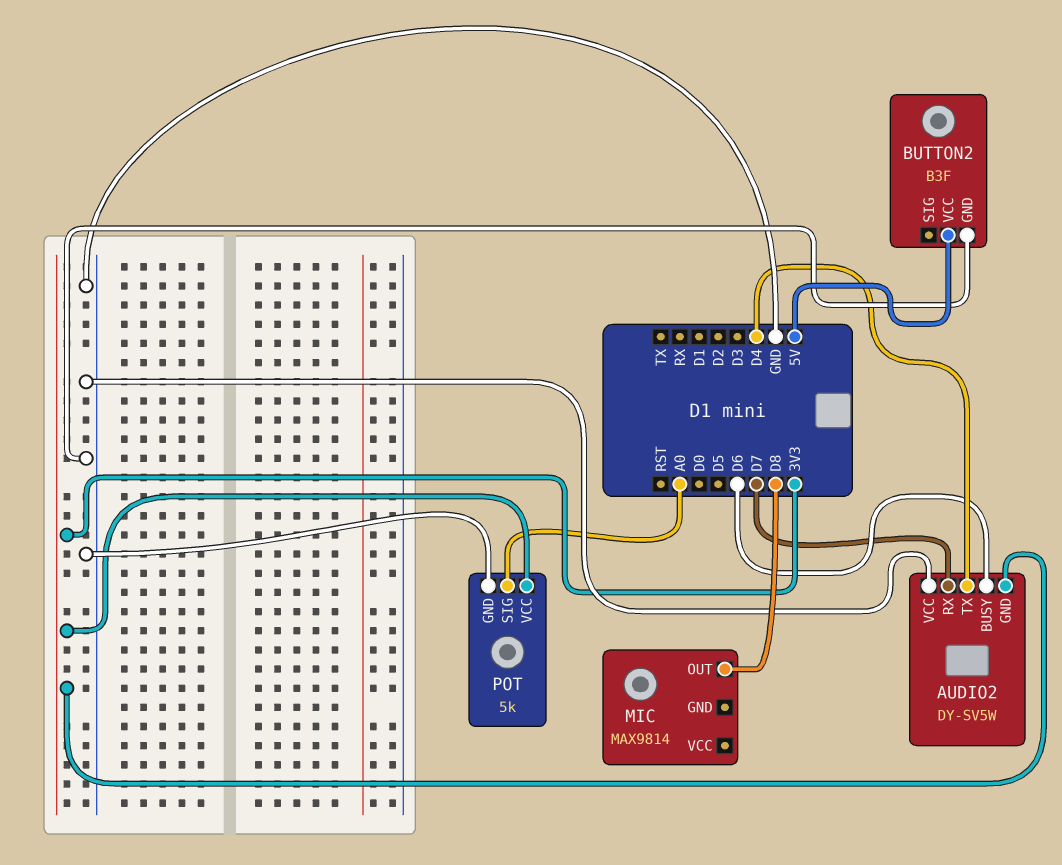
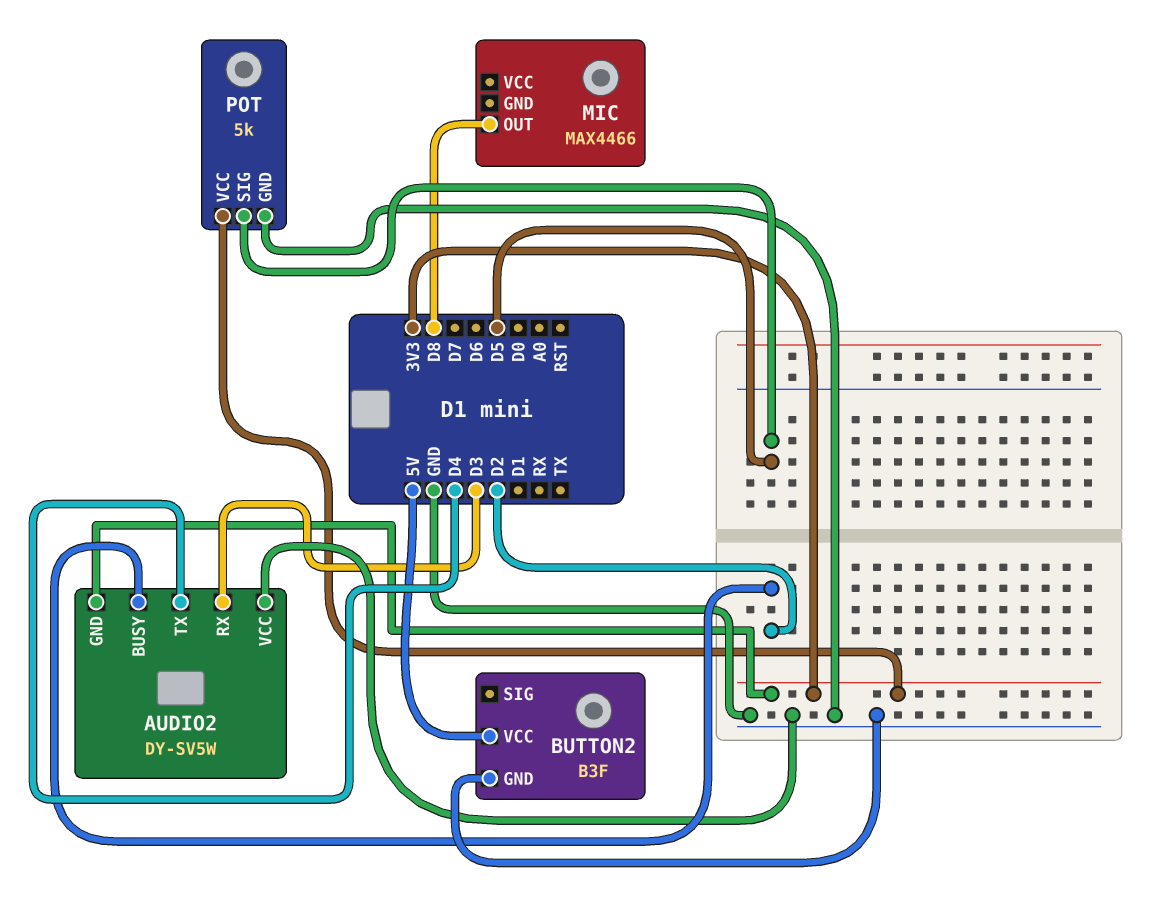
AUDIO2 pin BUSY: D6 -> D2
AUDIO2 pin RX: D7 -> D3
MIC: MAX9814 -> MAX4466
POT pin SIG: A0 -> D5

